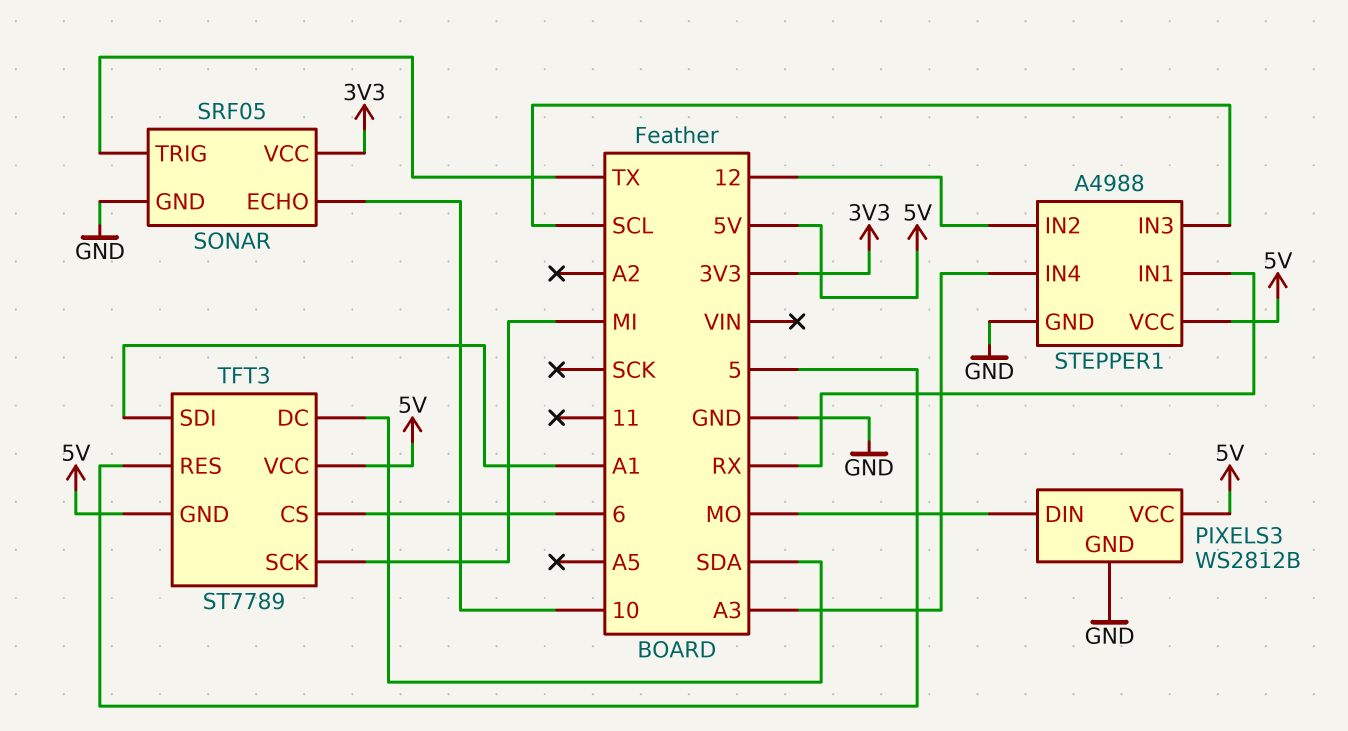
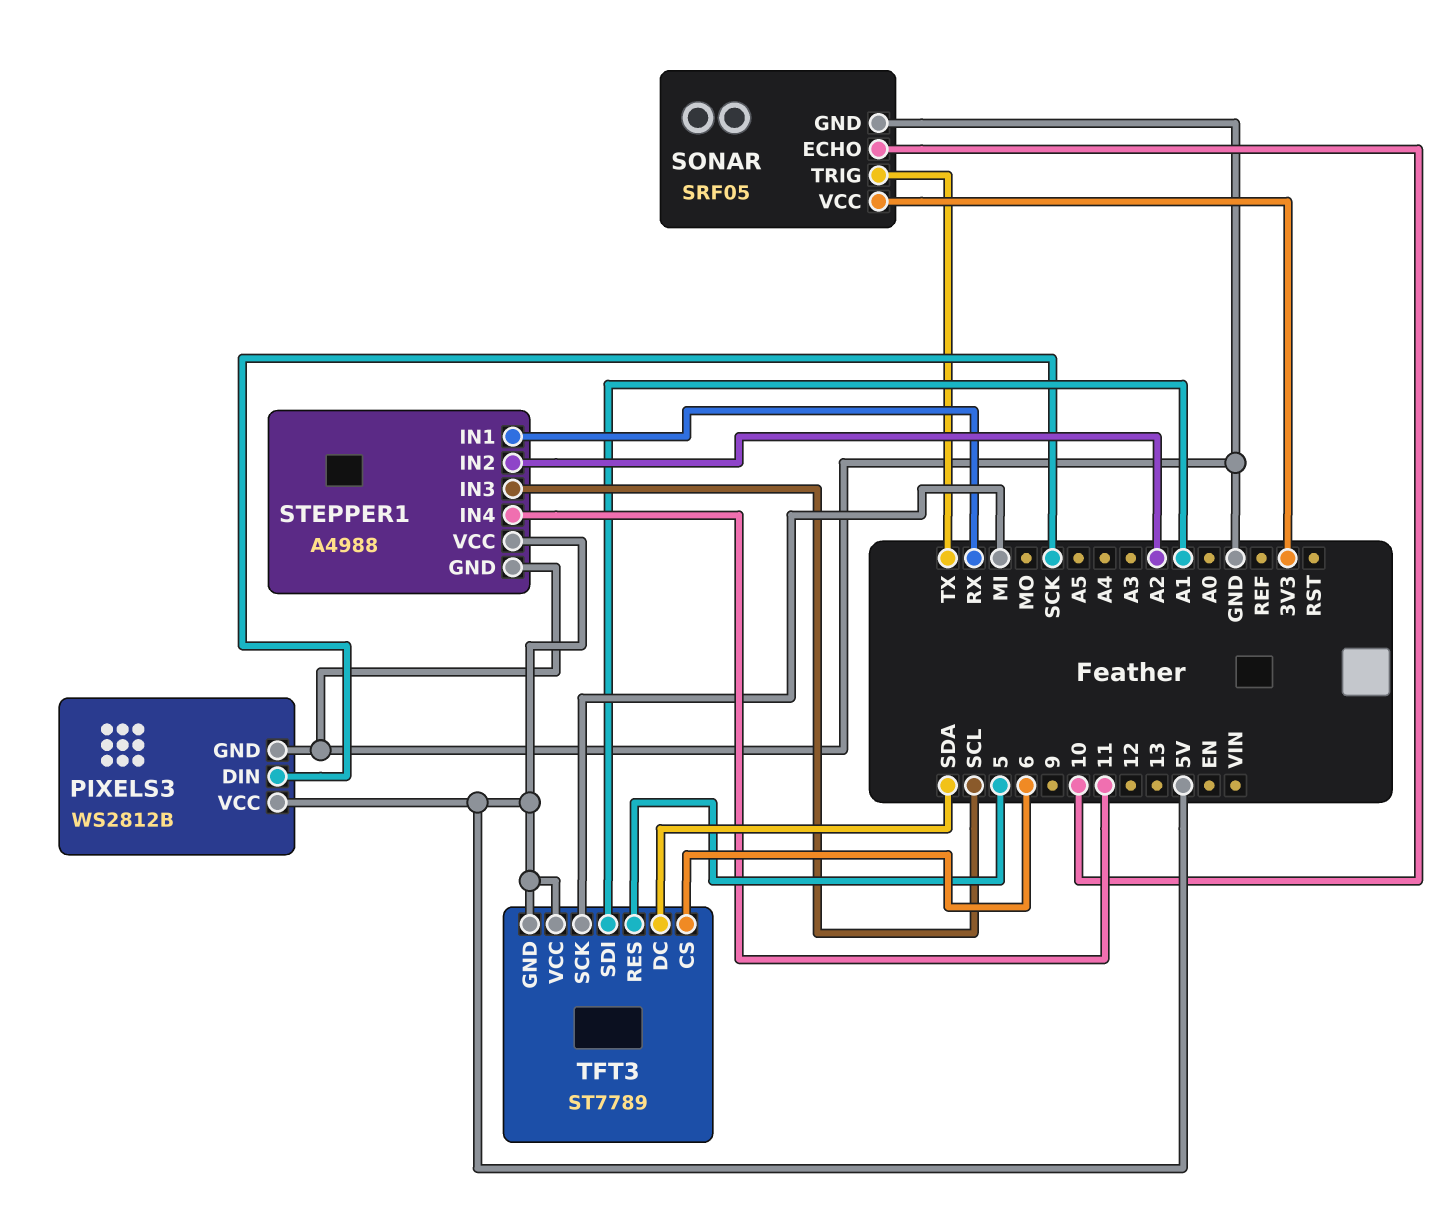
PIXELS3 pin DIN: MO -> SCK
STEPPER1 pin IN2: 12 -> A2
STEPPER1 pin IN4: A3 -> 11

